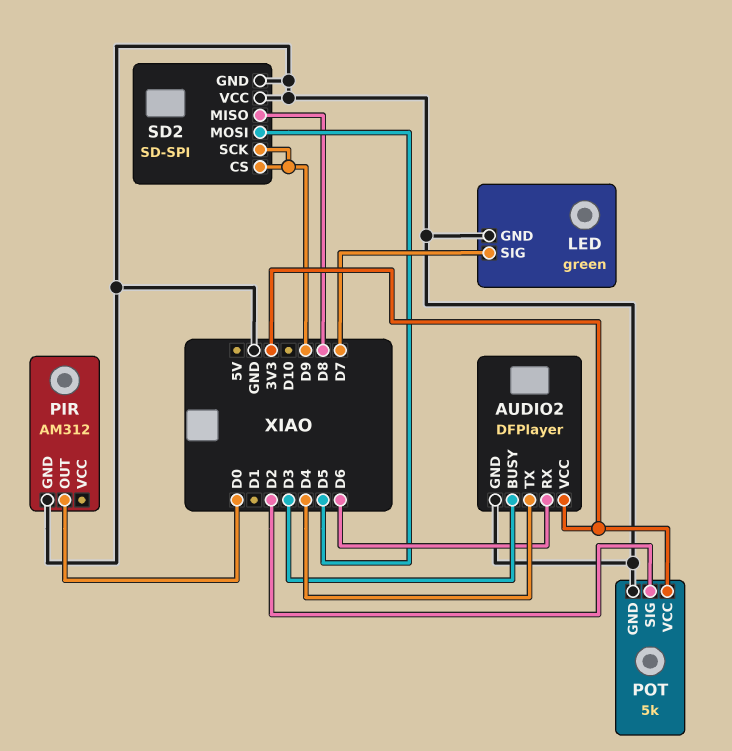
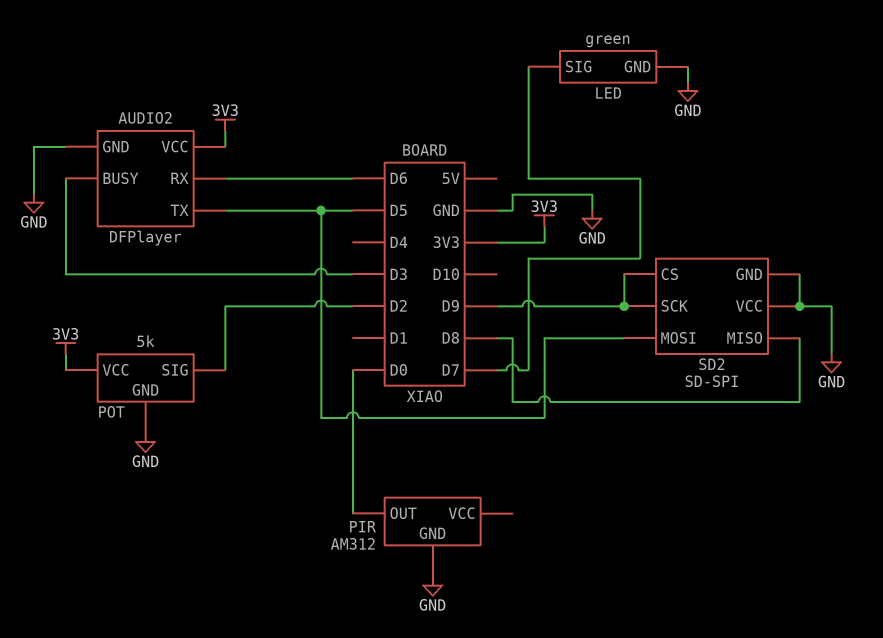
AUDIO2 pin TX: D4 -> D5

